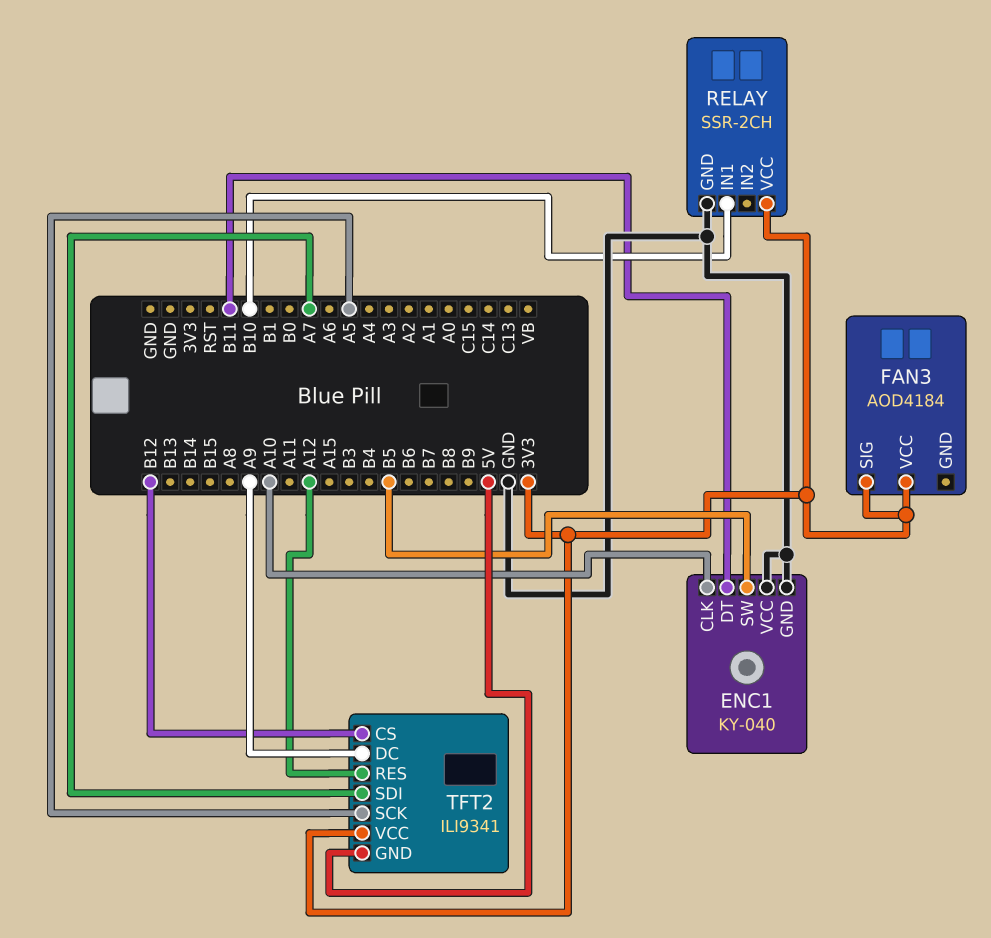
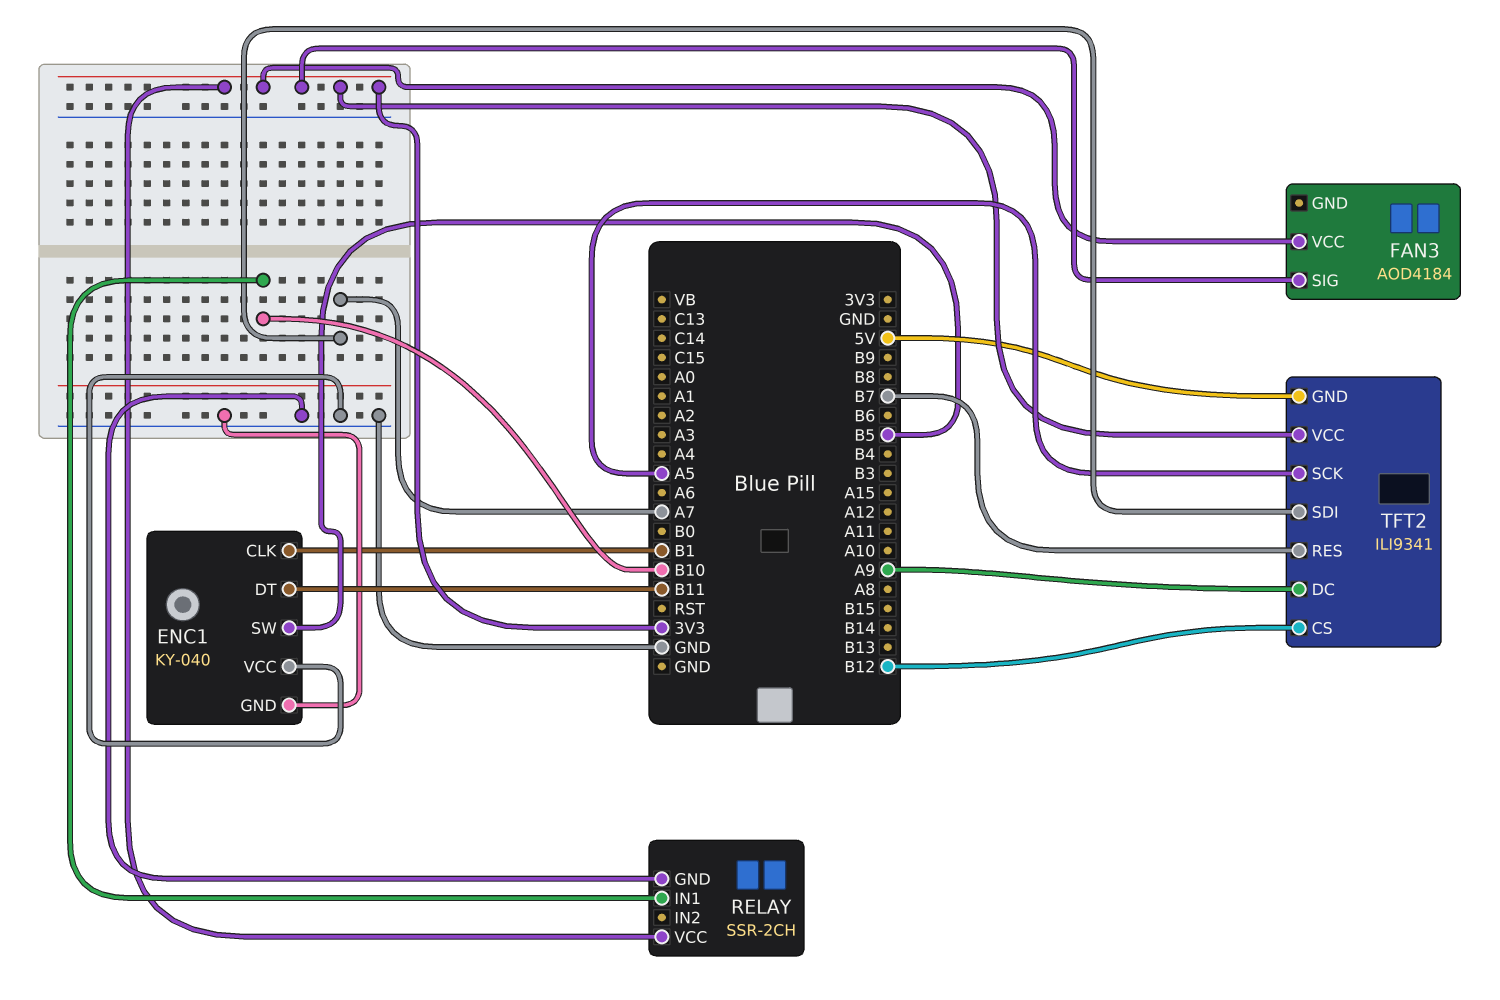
ENC1 pin CLK: A10 -> B1
TFT2 pin RES: A12 -> B7

